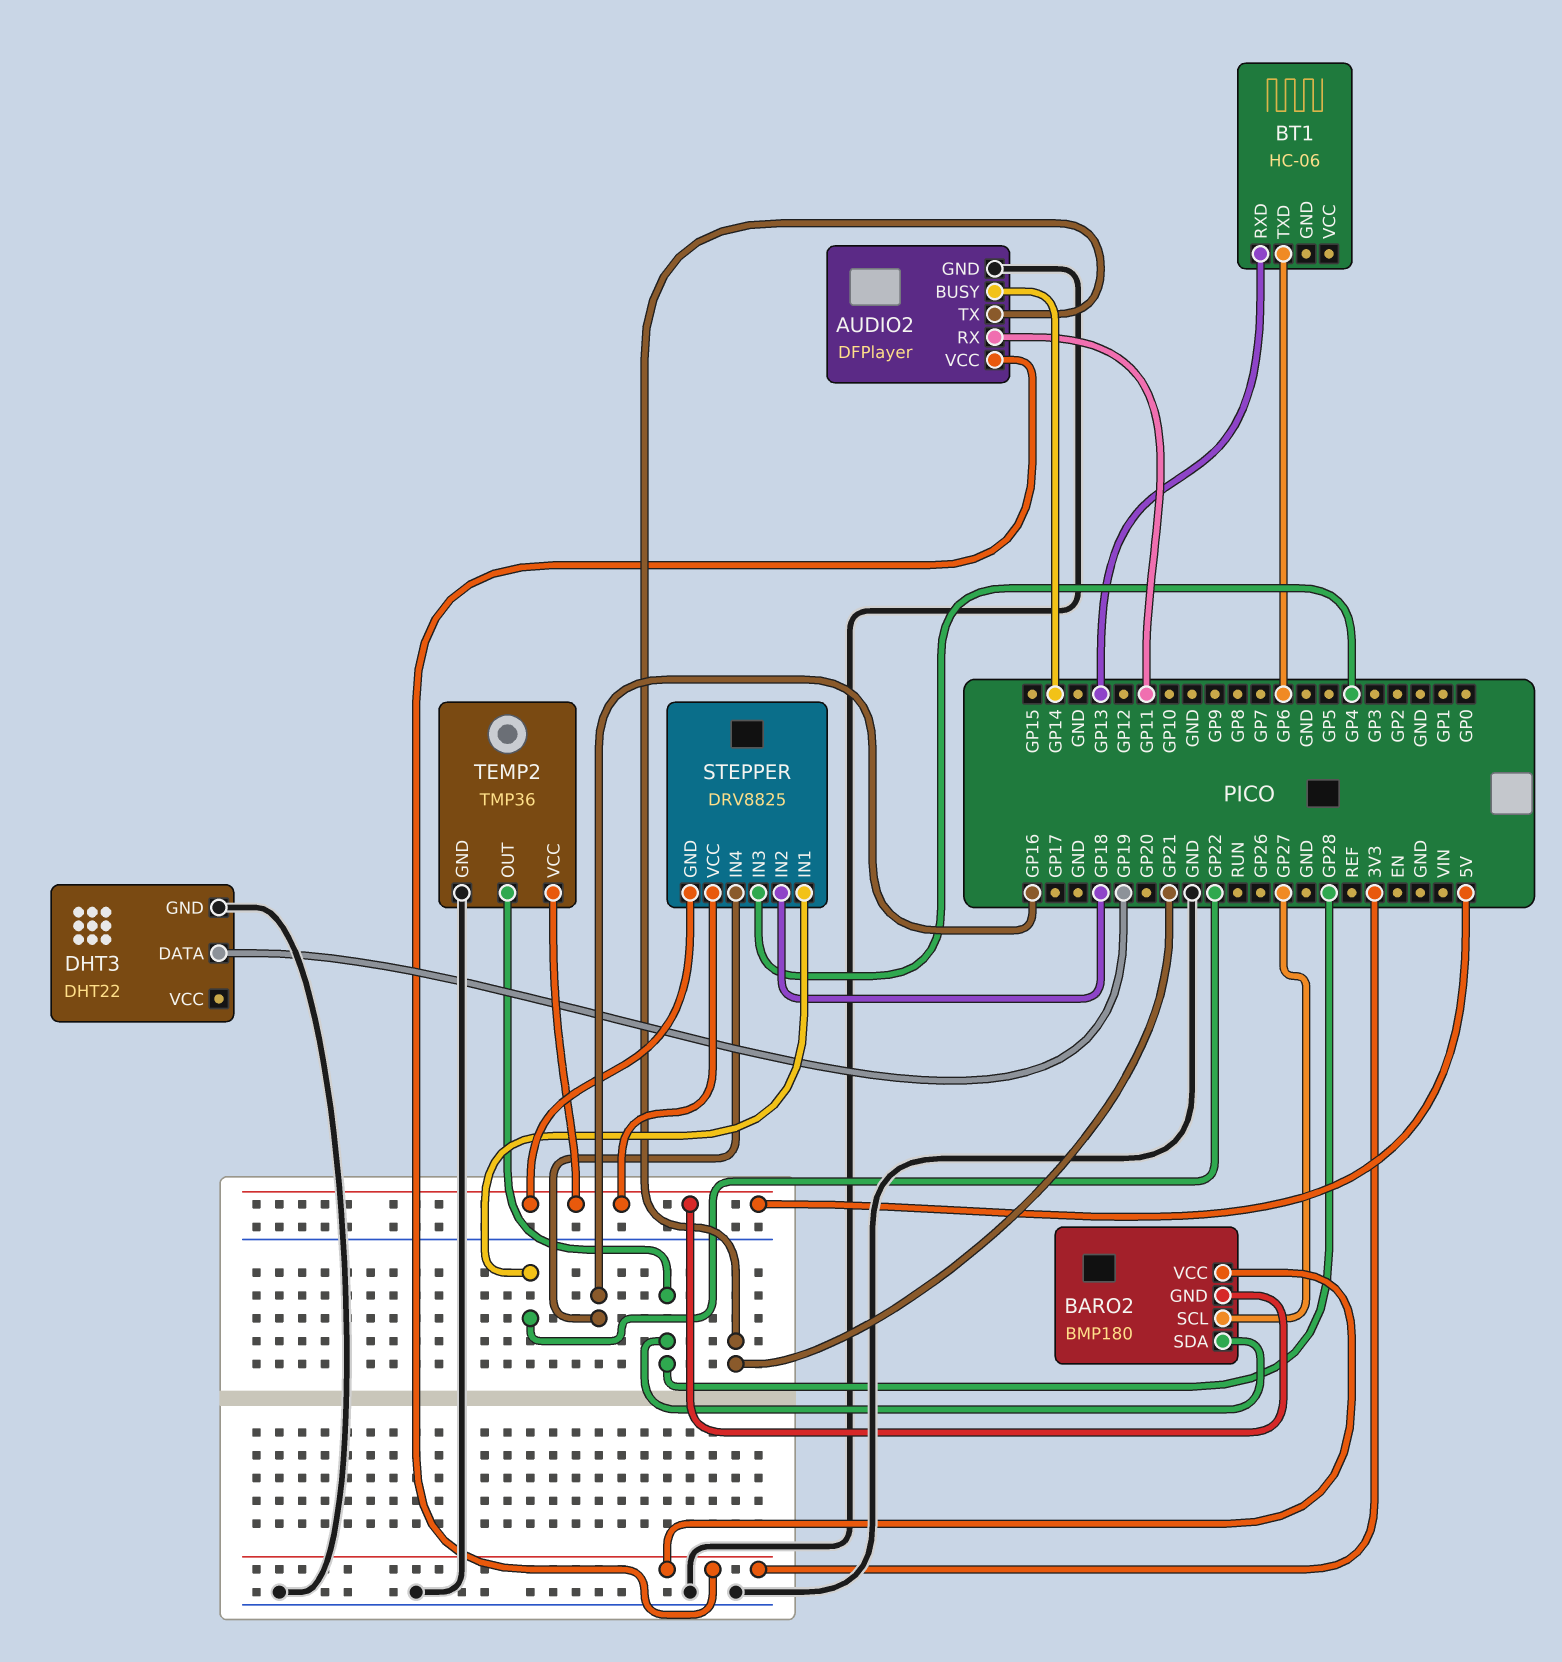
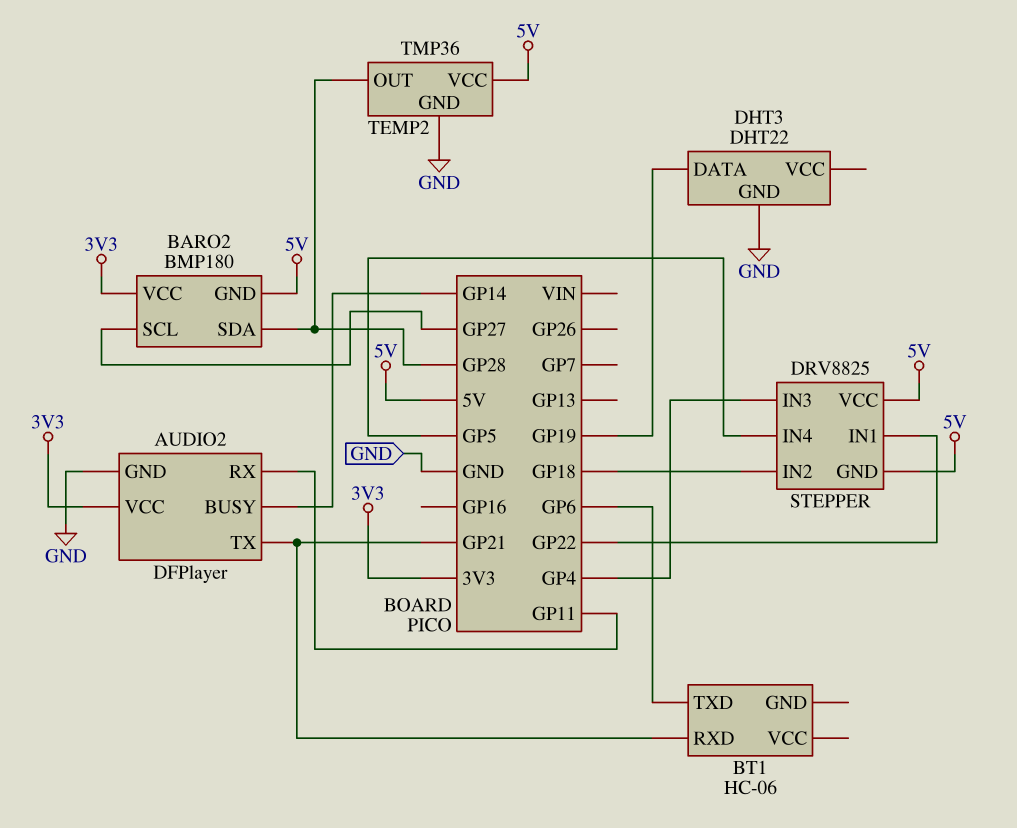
BT1 pin RXD: GP13 -> GP21
STEPPER pin IN4: GP16 -> GP5

